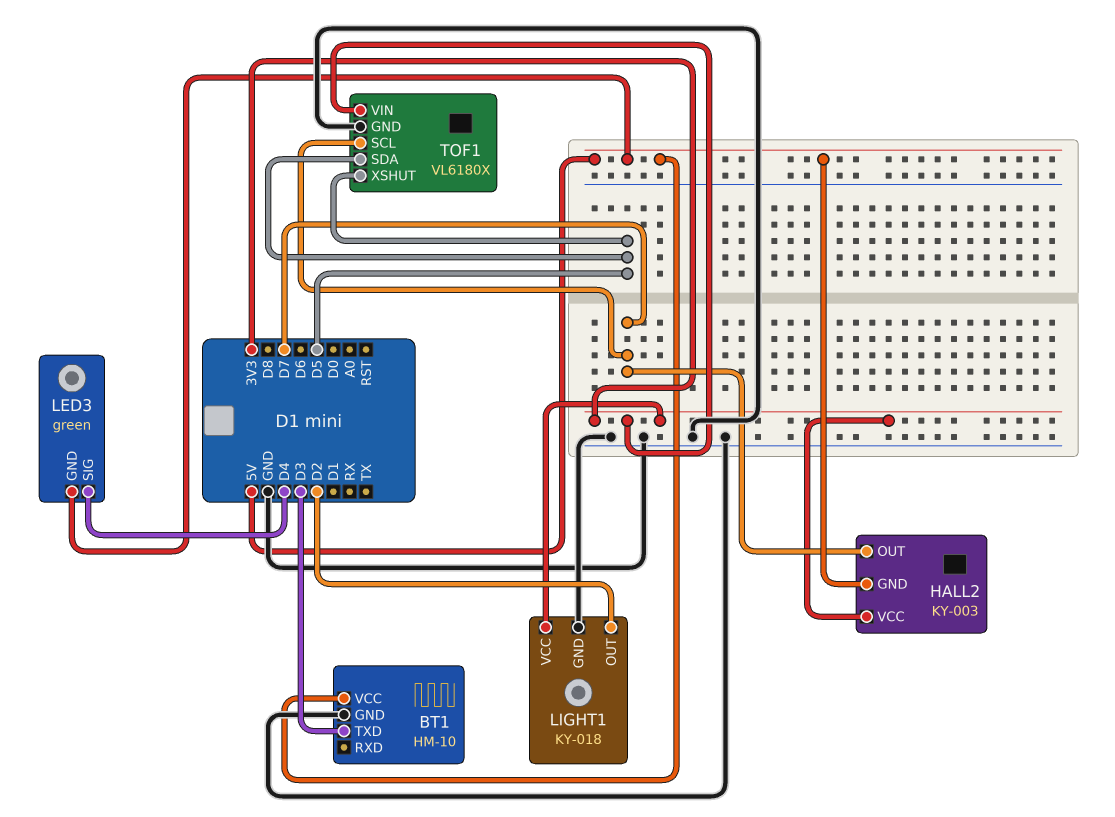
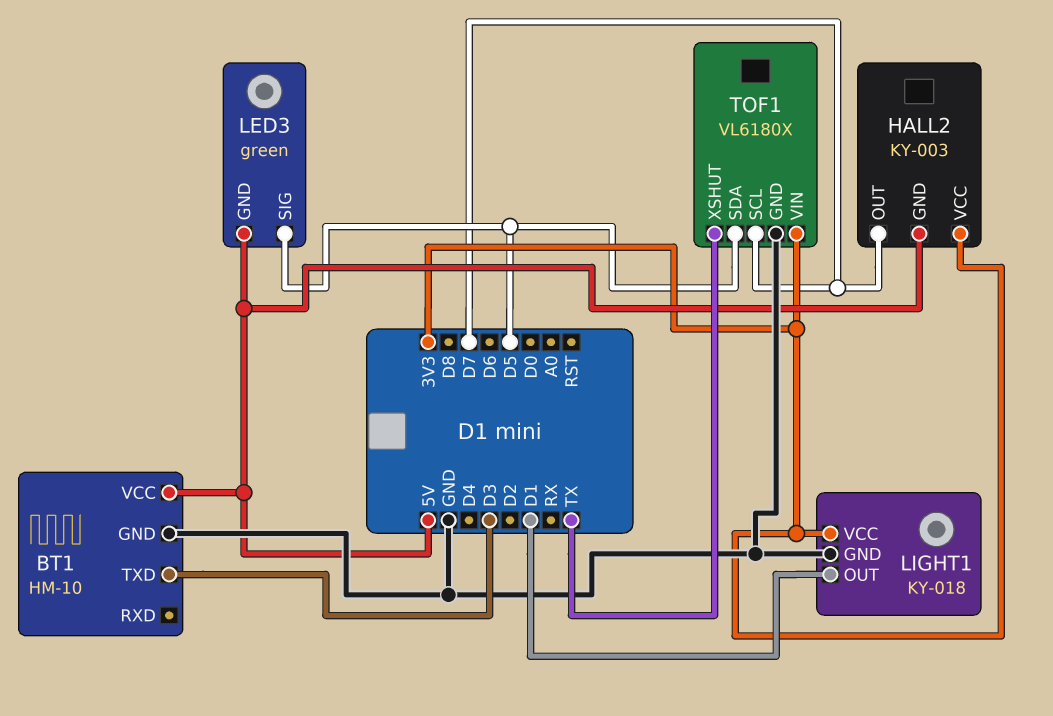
LED3 pin SIG: D4 -> D5
LIGHT1 pin OUT: D2 -> D1
TOF1 pin XSHUT: D5 -> TX

